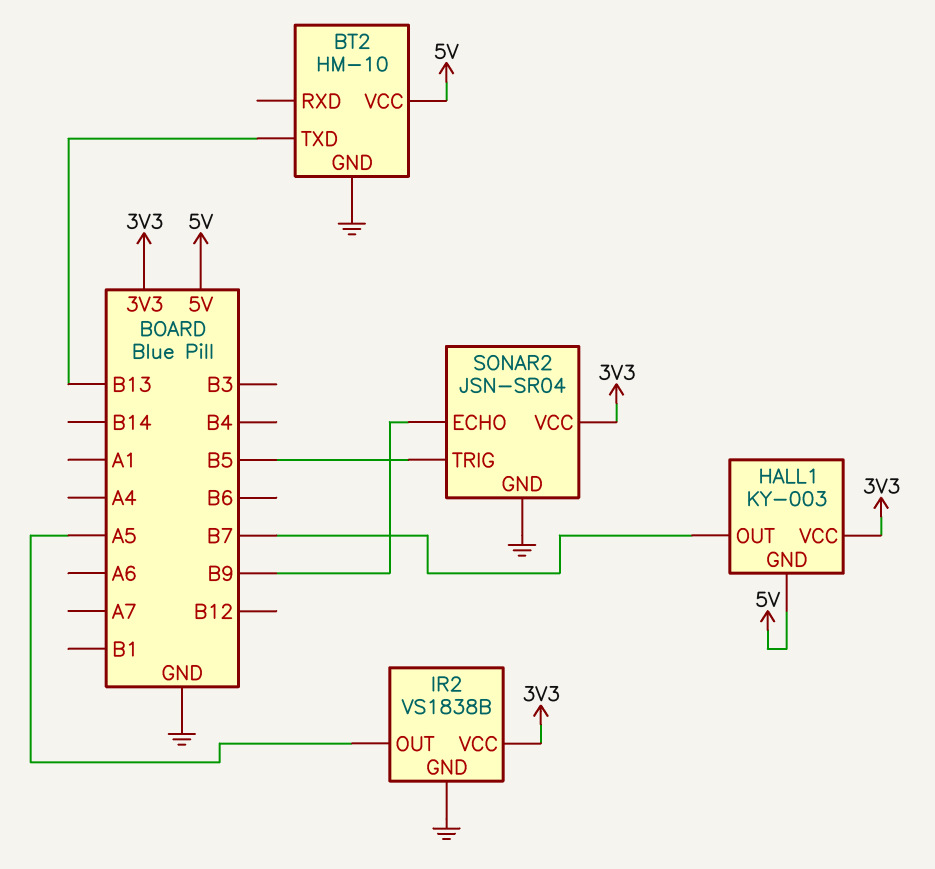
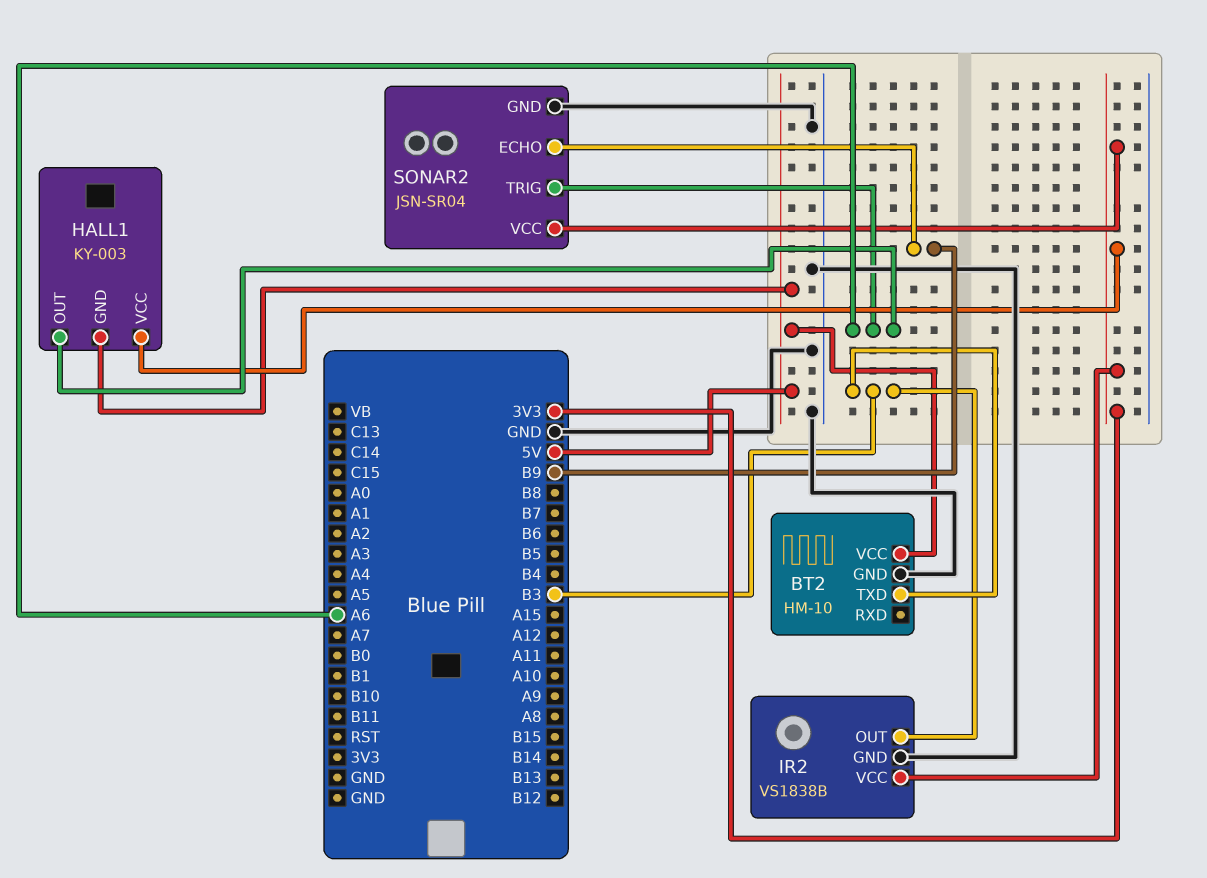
BT2 pin TXD: B13 -> B3
HALL1 pin OUT: B7 -> A6
IR2 pin OUT: A5 -> B3
SONAR2 pin TRIG: B5 -> A6

